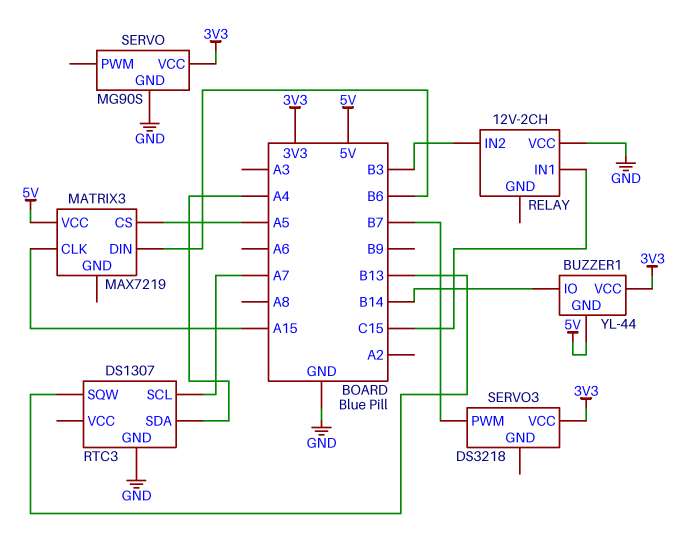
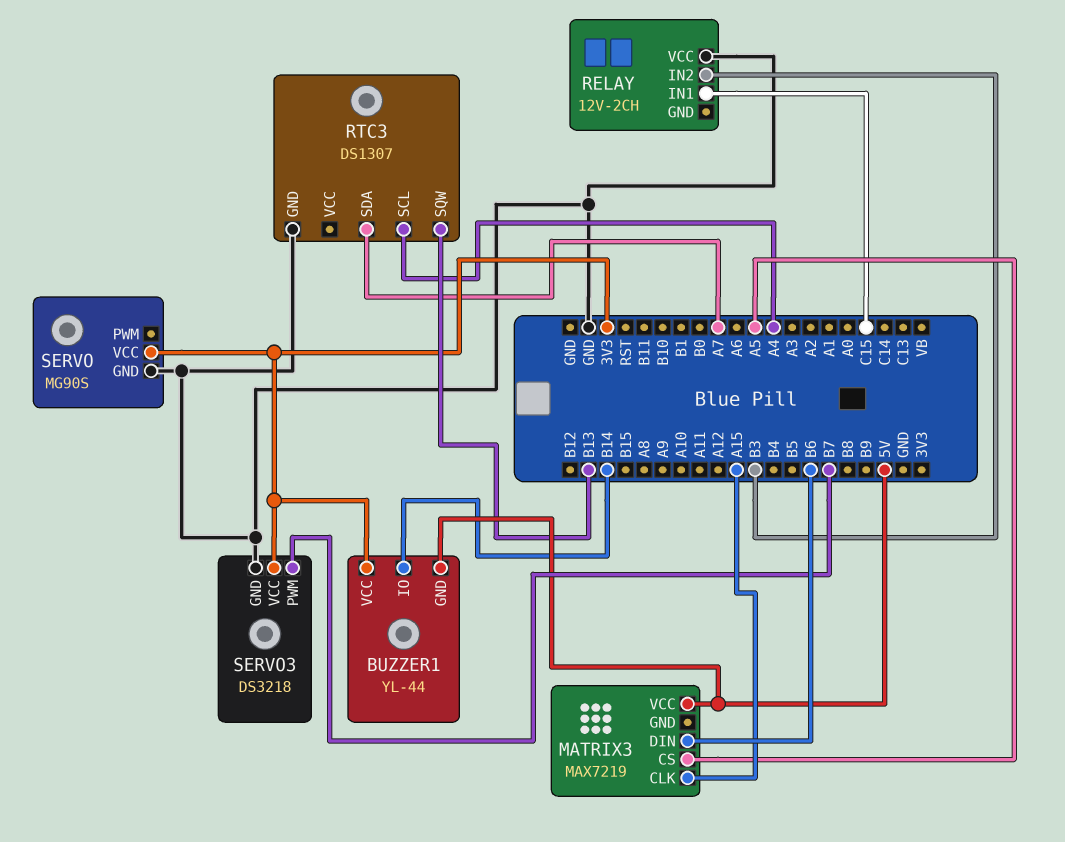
RTC3 pin SCL: A7 -> A4
RTC3 pin SDA: A4 -> A7
SERVO3 pin GND: none -> GND

